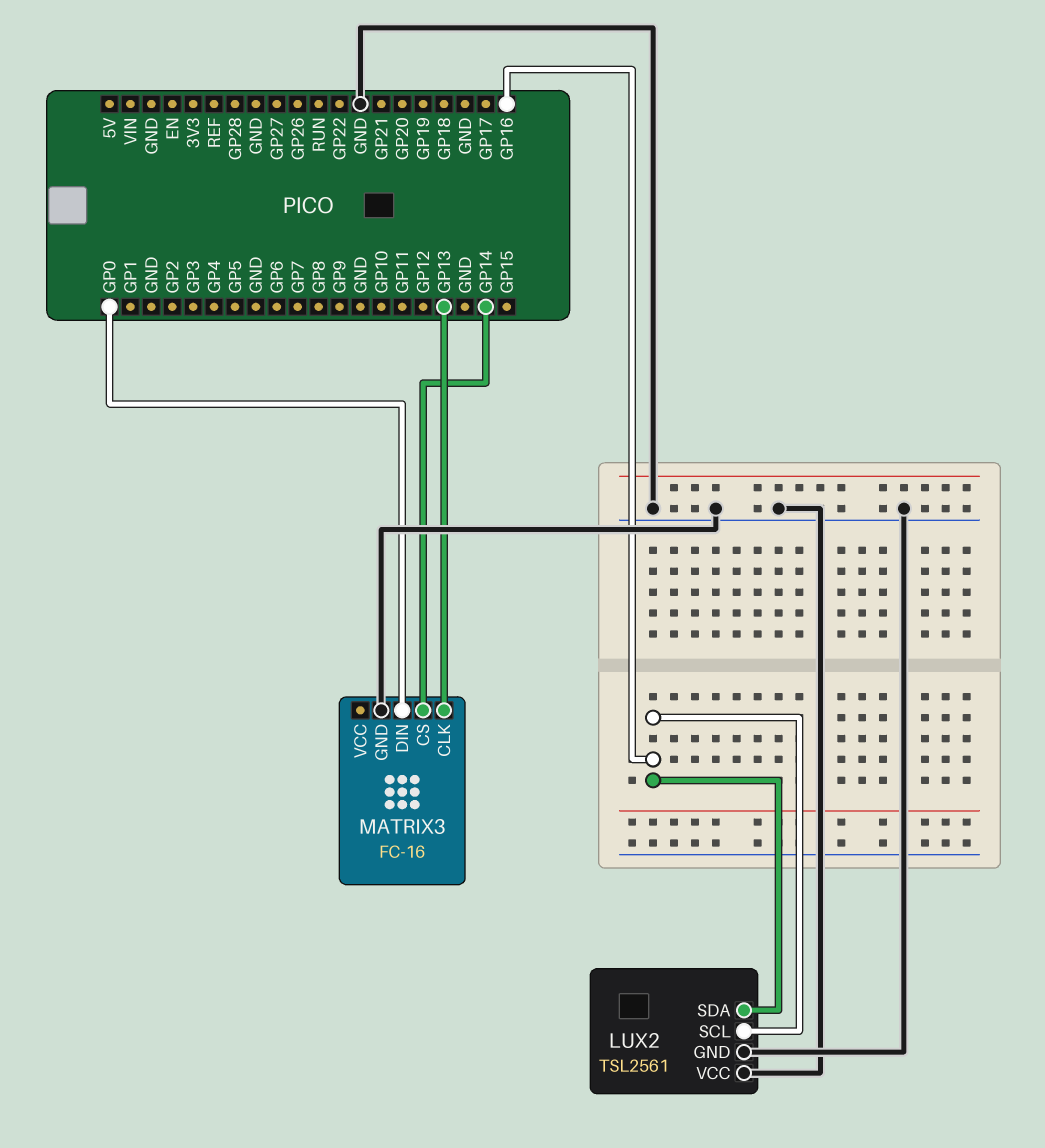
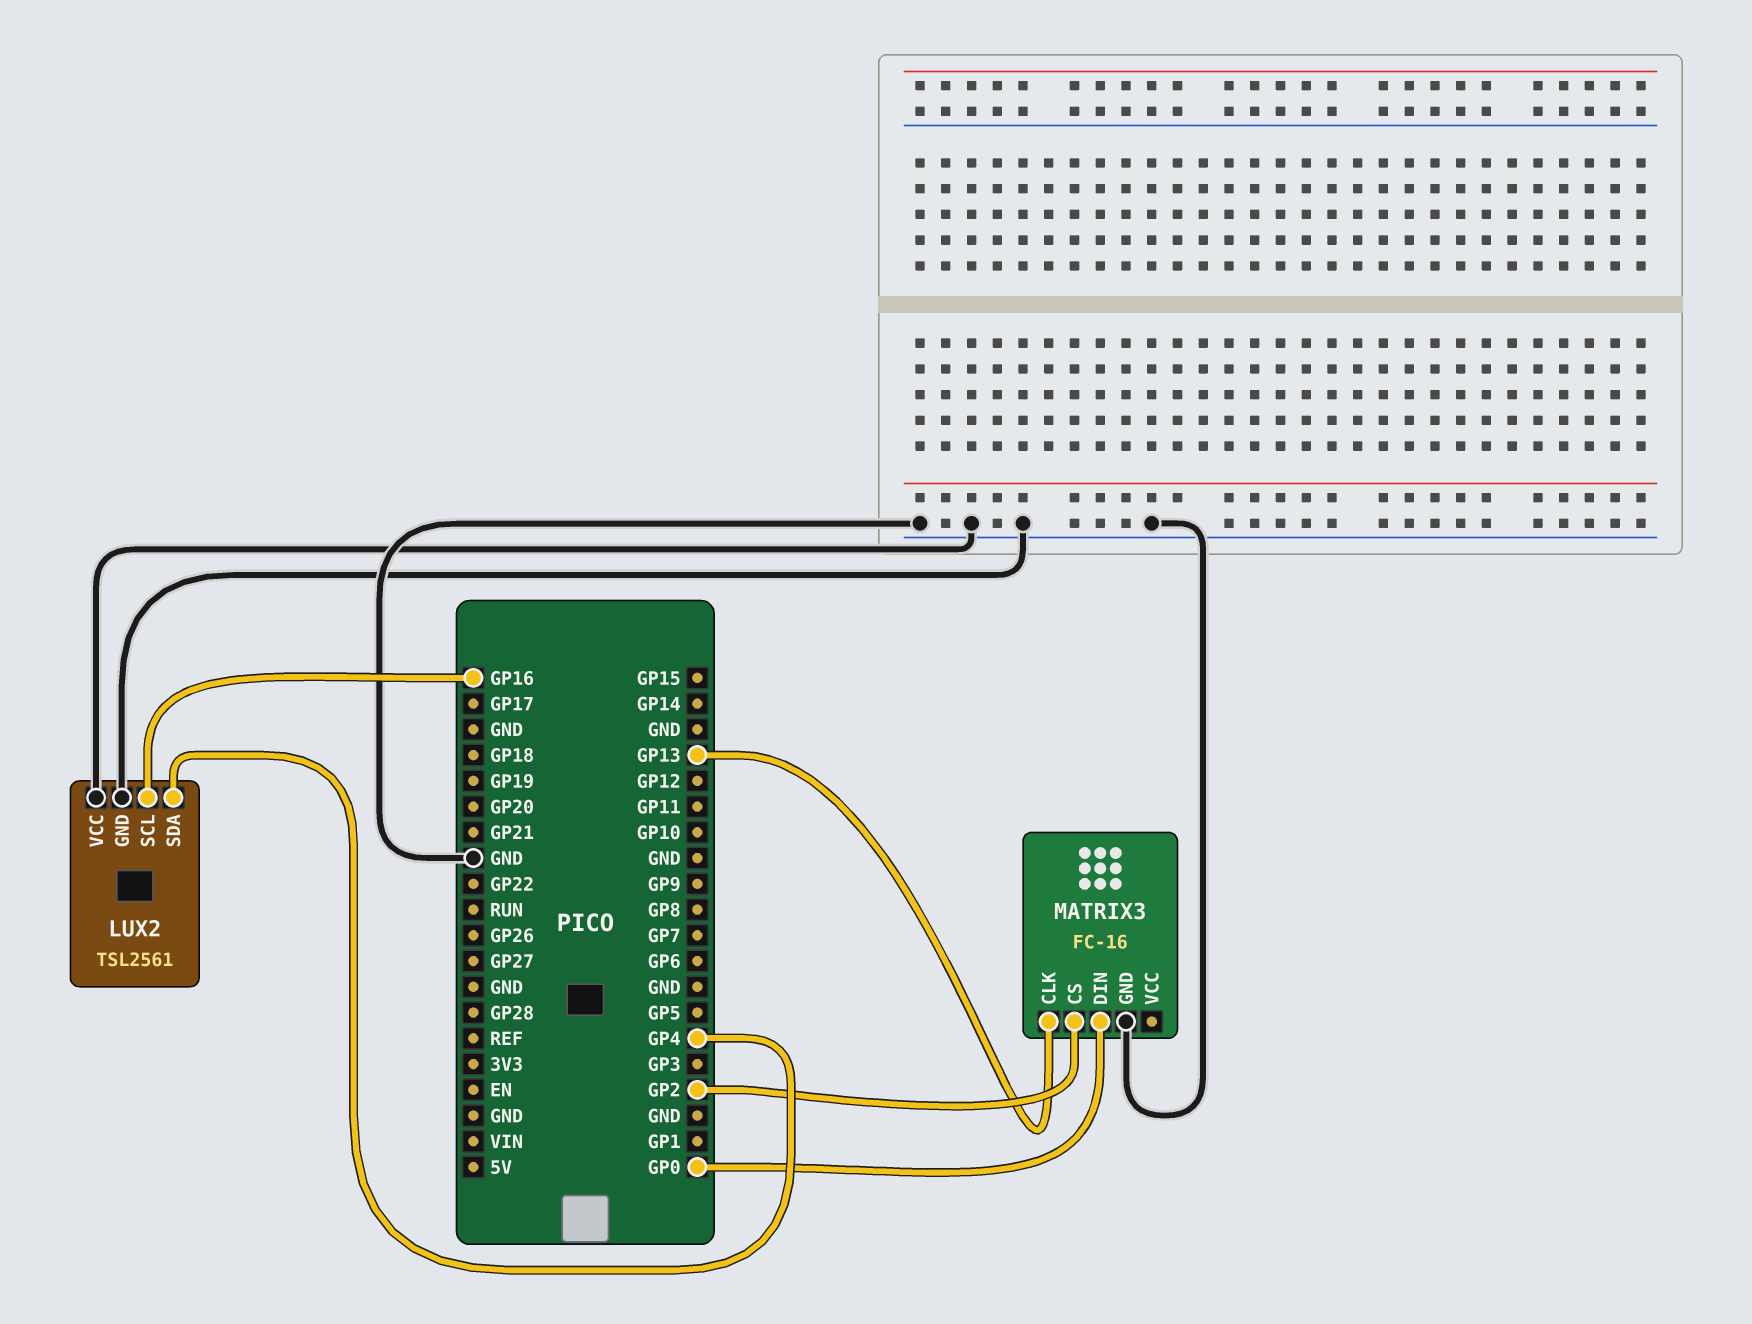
LUX2 pin SDA: GP16 -> GP4
MATRIX3 pin CS: GP14 -> GP2

